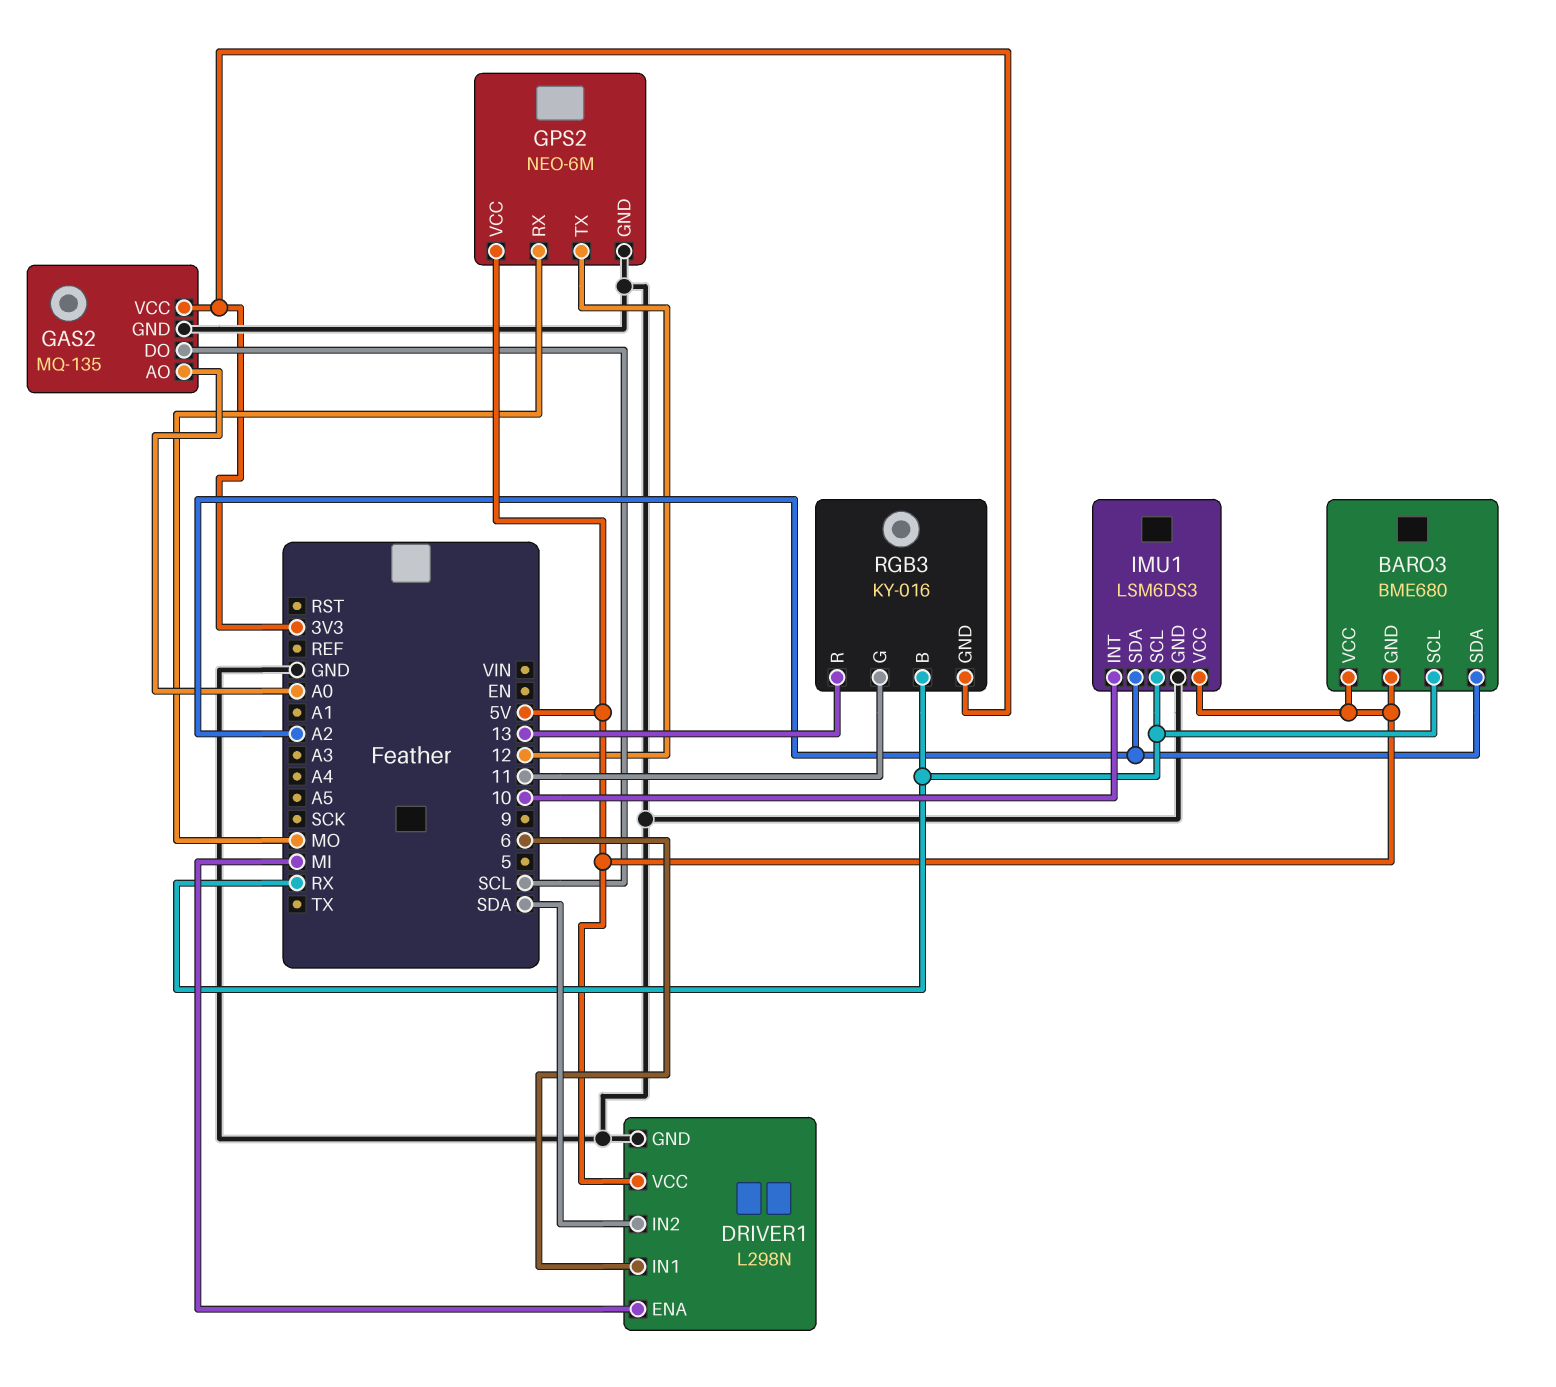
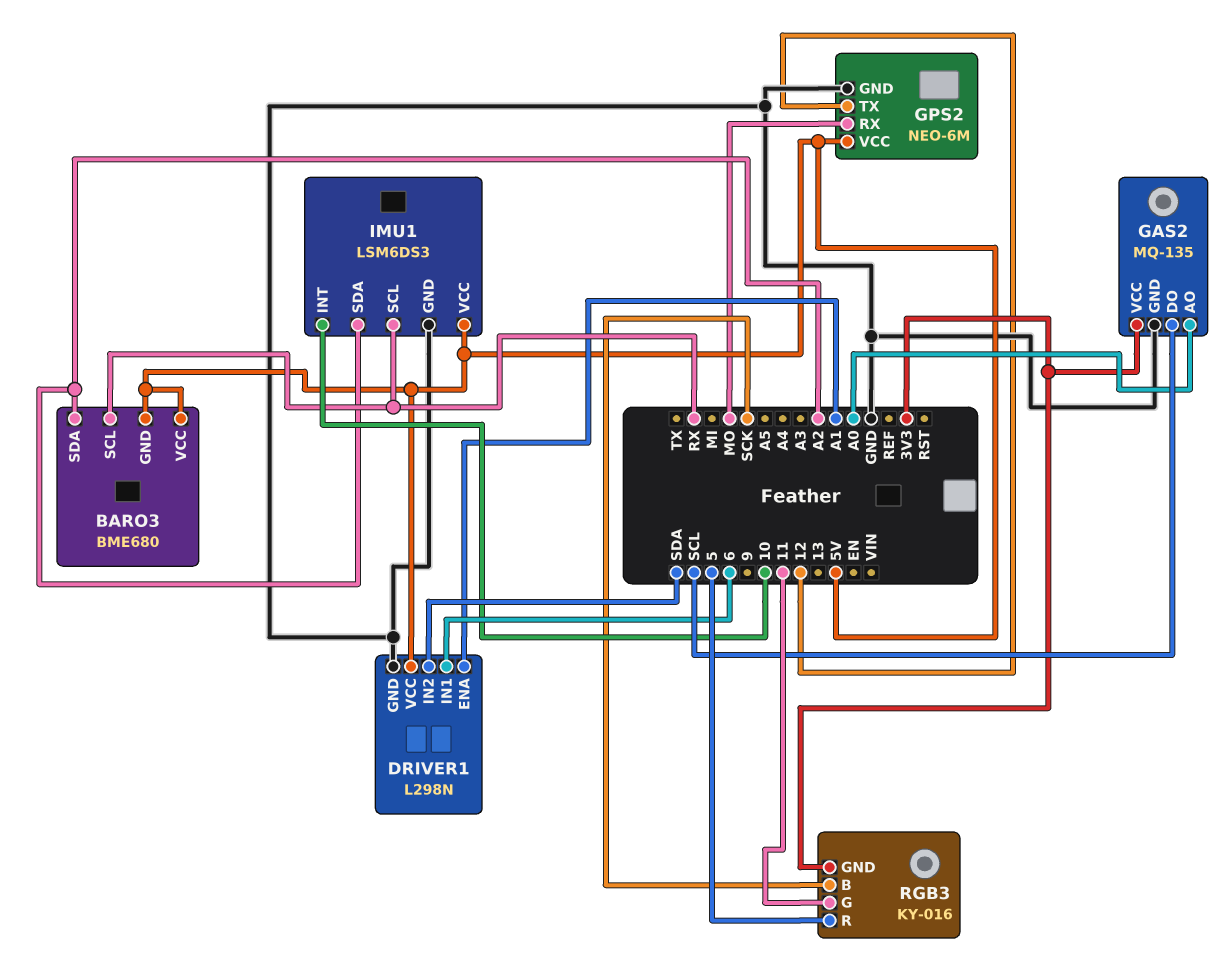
DRIVER1 pin ENA: MI -> A1
RGB3 pin B: RX -> SCK
RGB3 pin R: 13 -> 5

